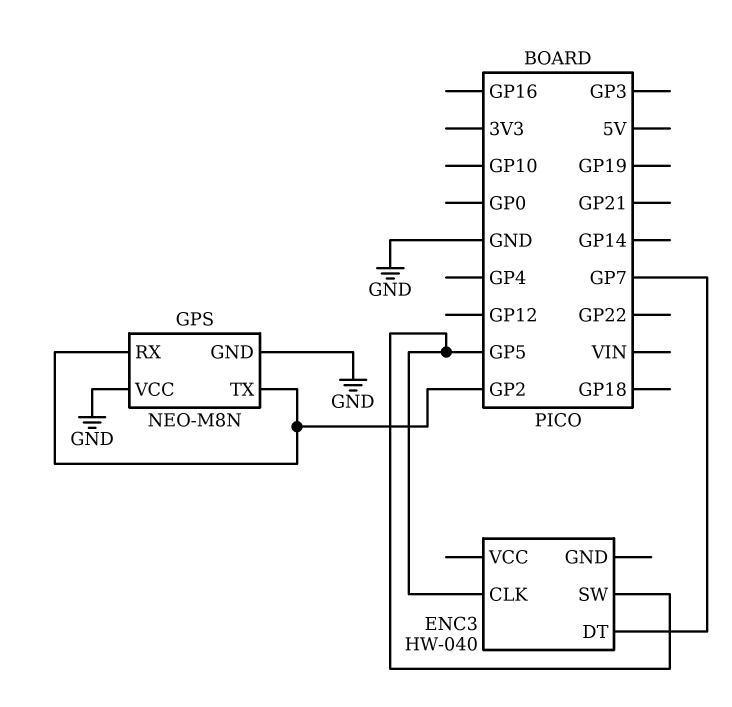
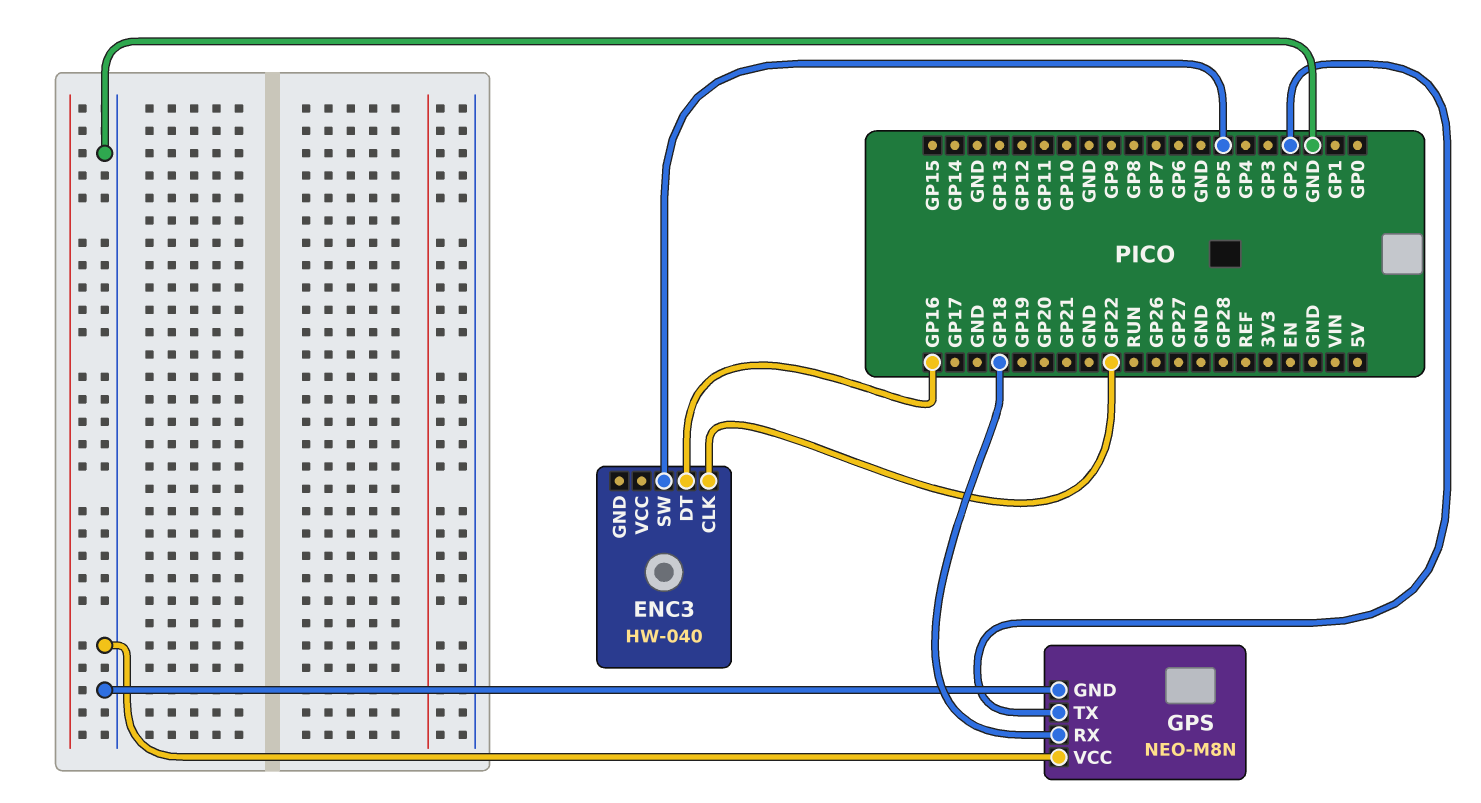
ENC3 pin CLK: GP5 -> GP22
ENC3 pin DT: GP7 -> GP16
GPS pin RX: GP2 -> GP18

